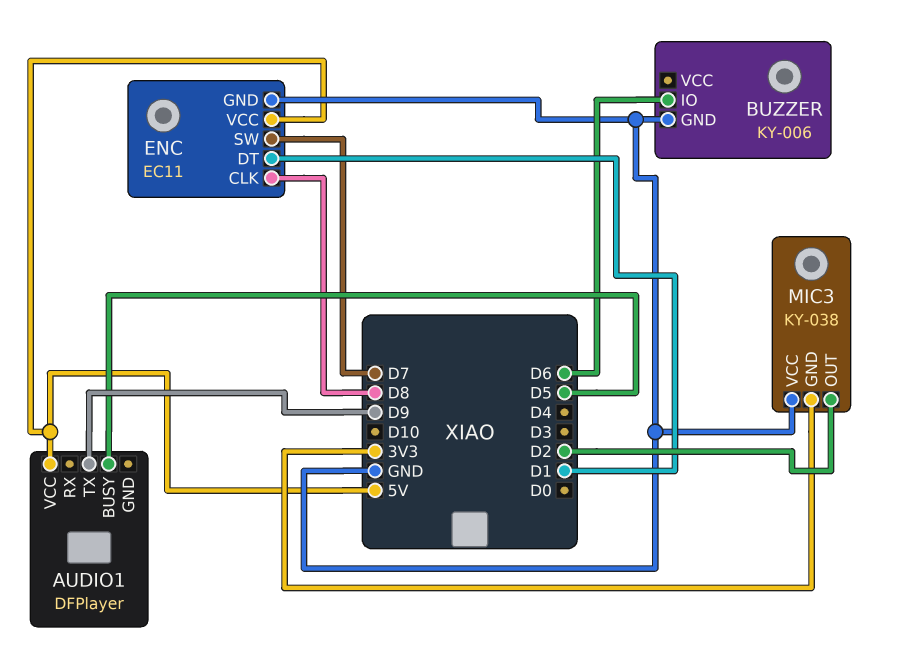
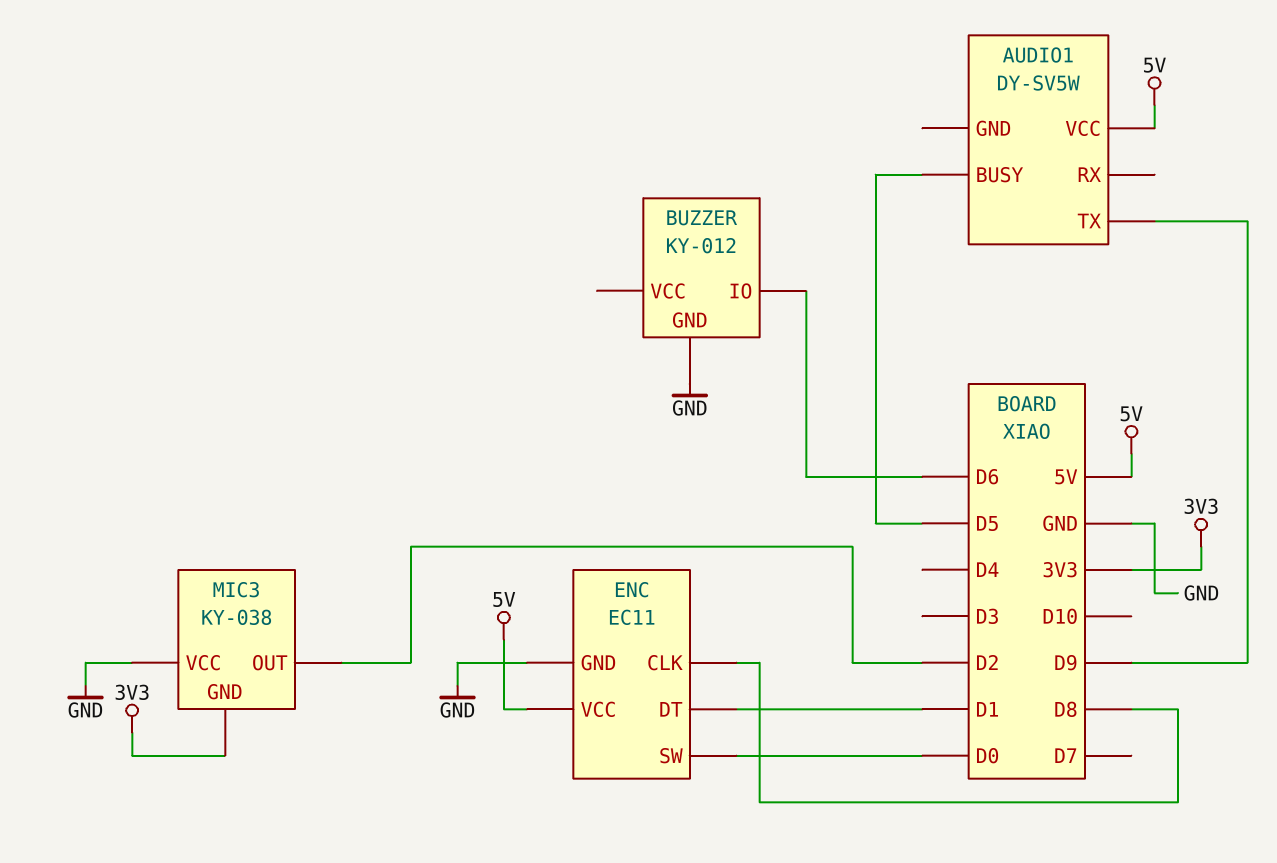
AUDIO1: DFPlayer -> DY-SV5W
BUZZER: KY-006 -> KY-012
ENC pin SW: D7 -> D0

